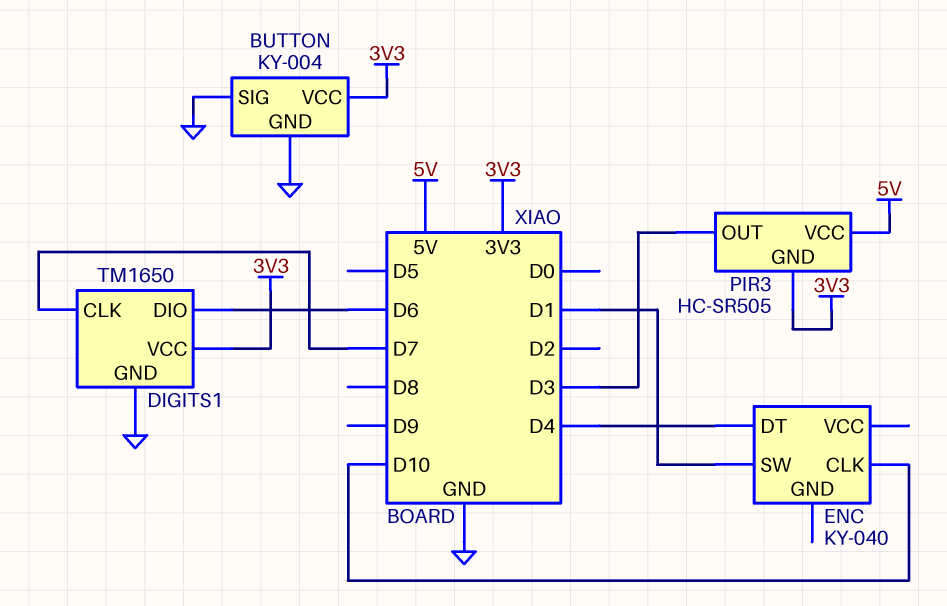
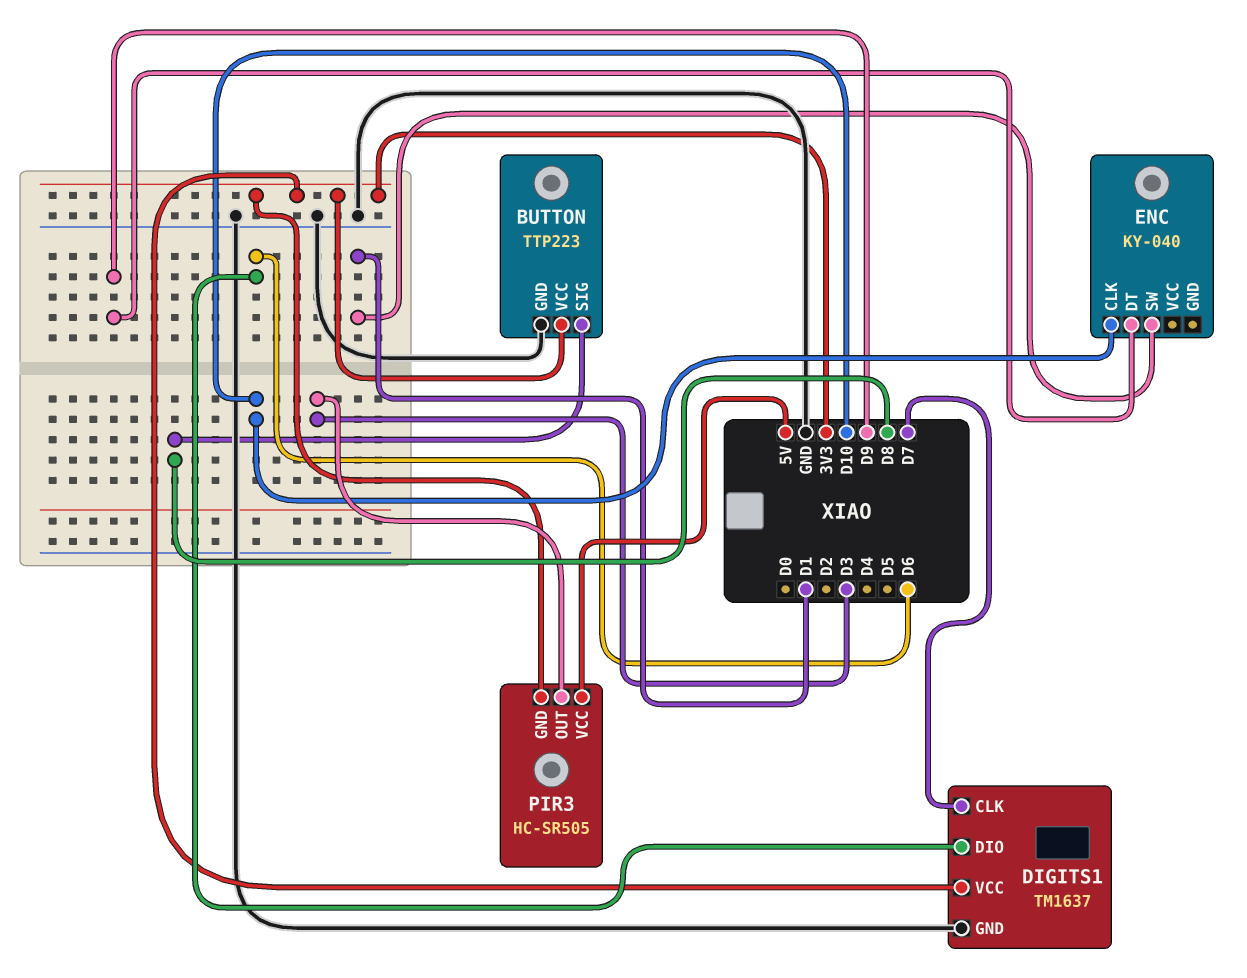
BUTTON: KY-004 -> TTP223
BUTTON pin SIG: GND -> D8
DIGITS1: TM1650 -> TM1637
ENC pin DT: D4 -> D9

